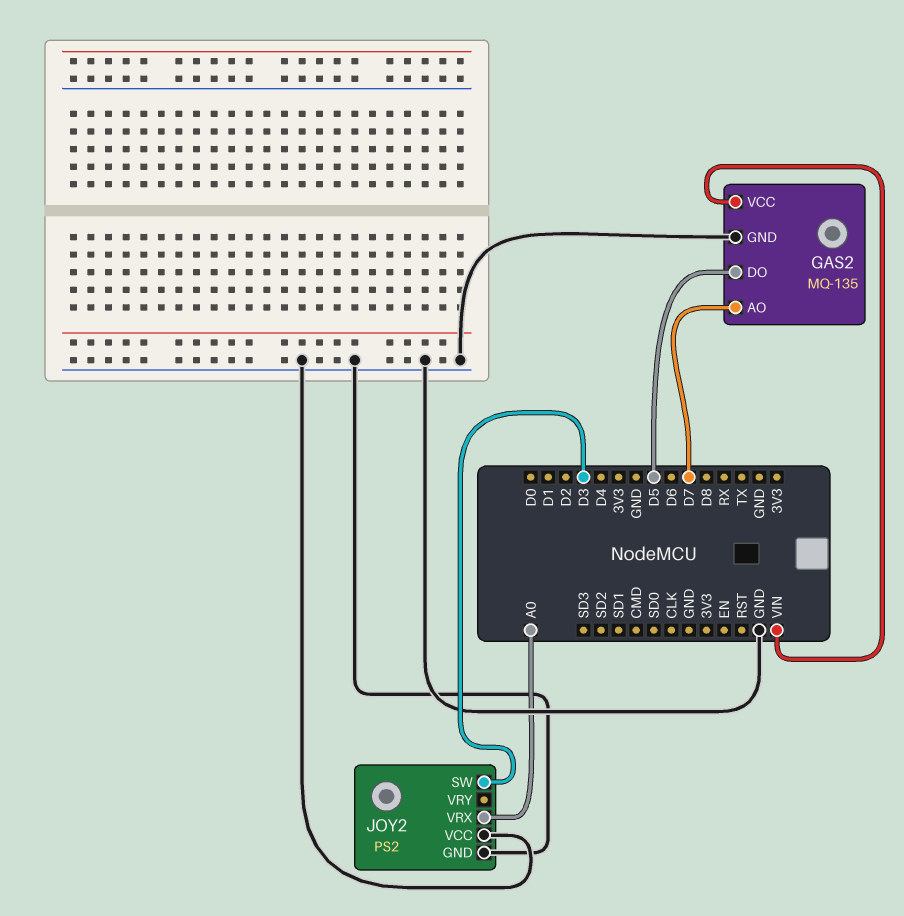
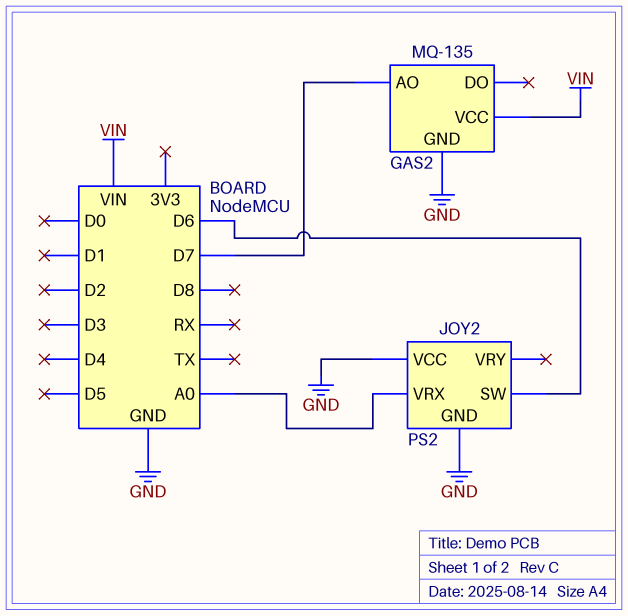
GAS2 pin DO: D5 -> none
JOY2 pin SW: D3 -> D6

